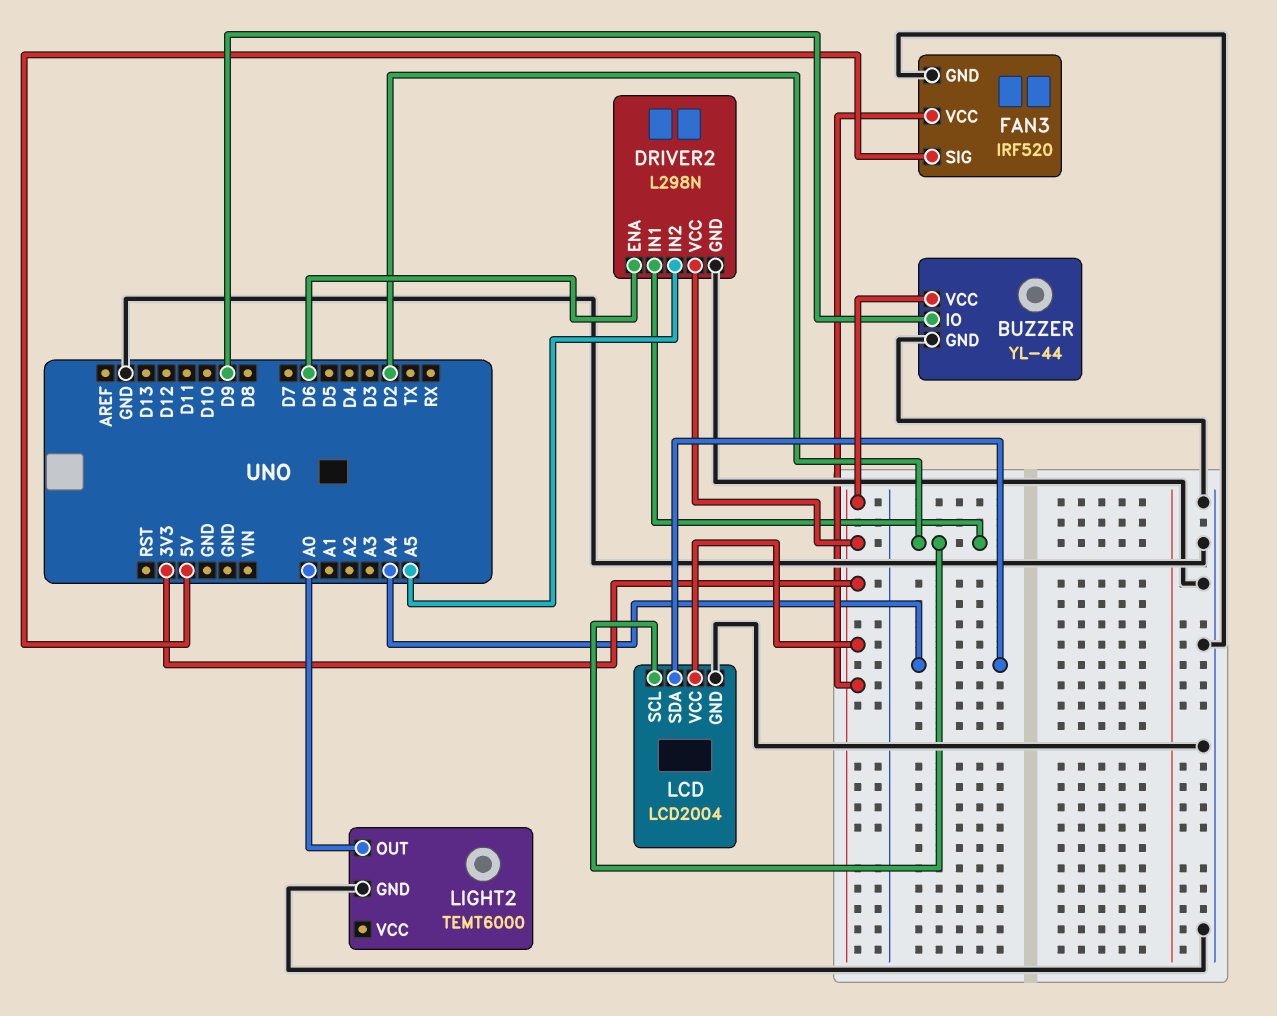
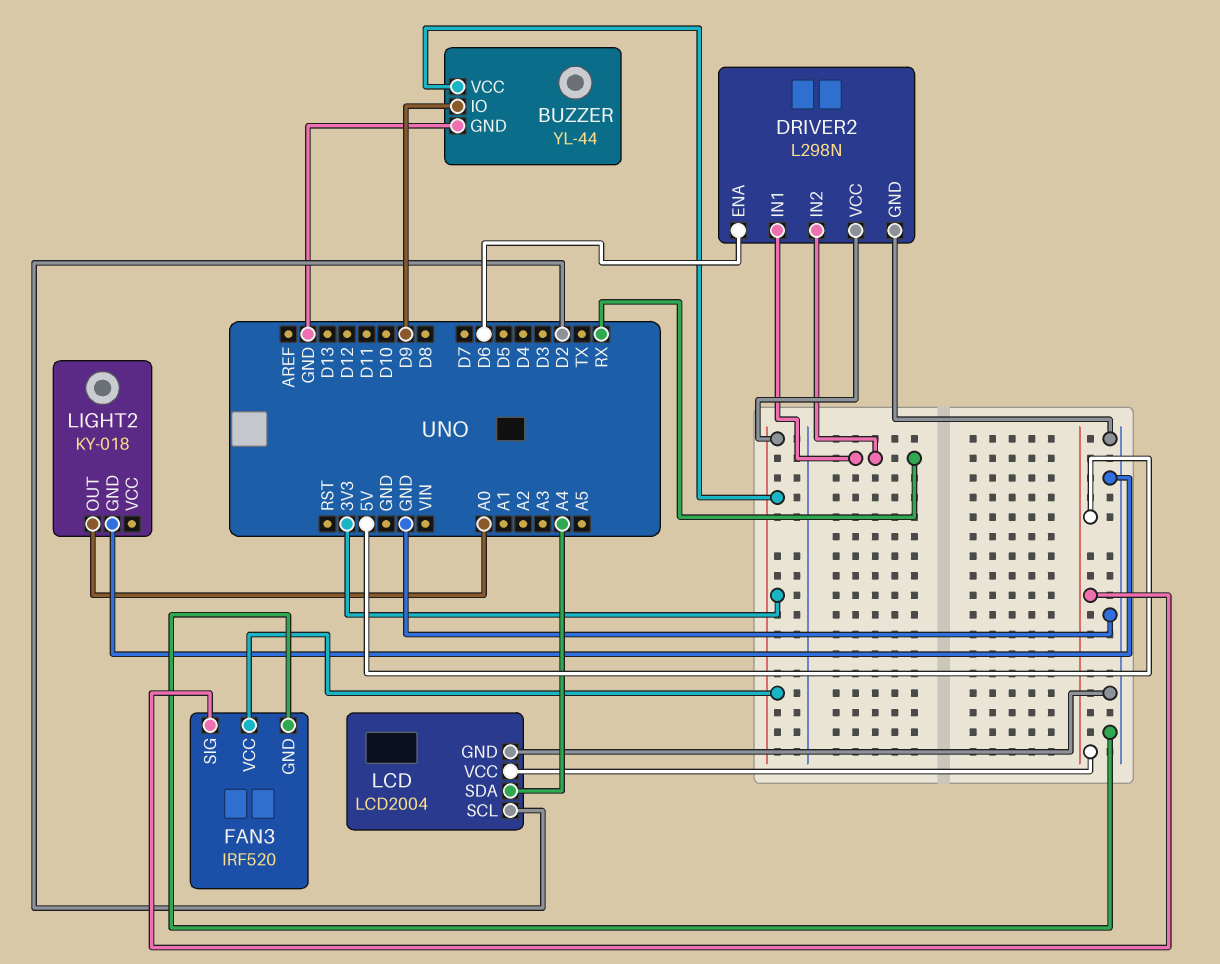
DRIVER2 pin IN1: D2 -> RX
DRIVER2 pin IN2: A5 -> RX
LCD pin VCC: 3V3 -> 5V
LIGHT2: TEMT6000 -> KY-018

